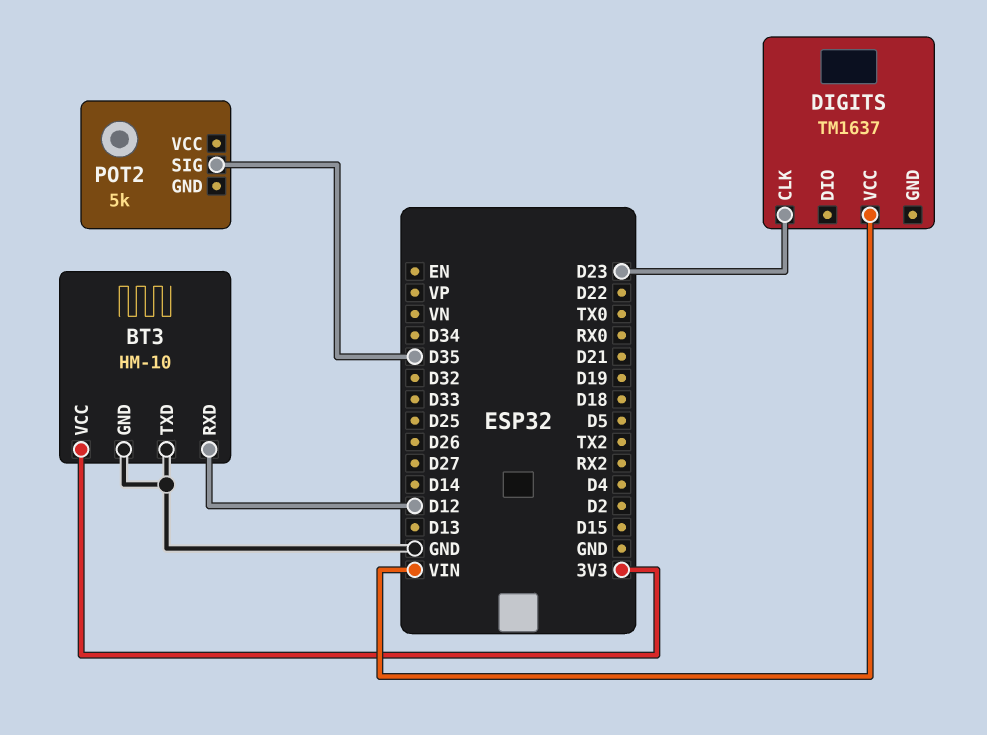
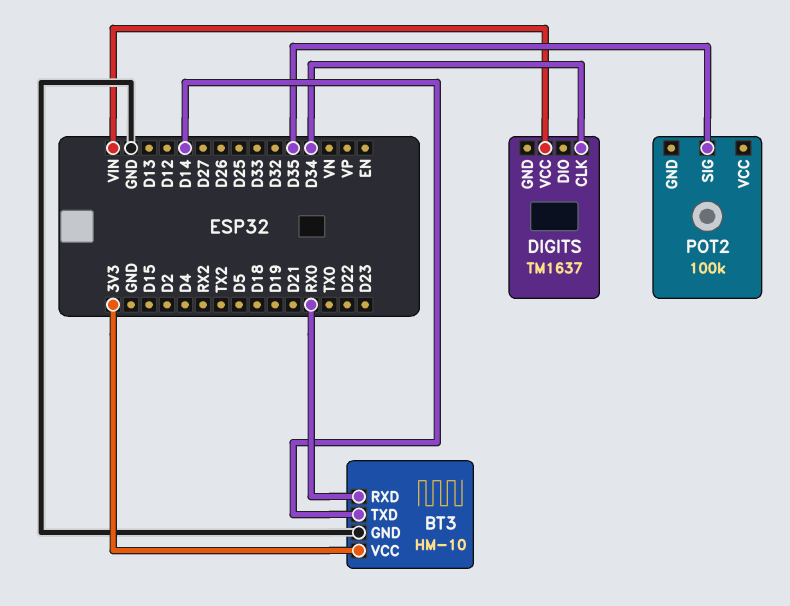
BT3 pin RXD: D12 -> RX0
BT3 pin TXD: GND -> D14
DIGITS pin CLK: D23 -> D34
POT2: 5k -> 100k

